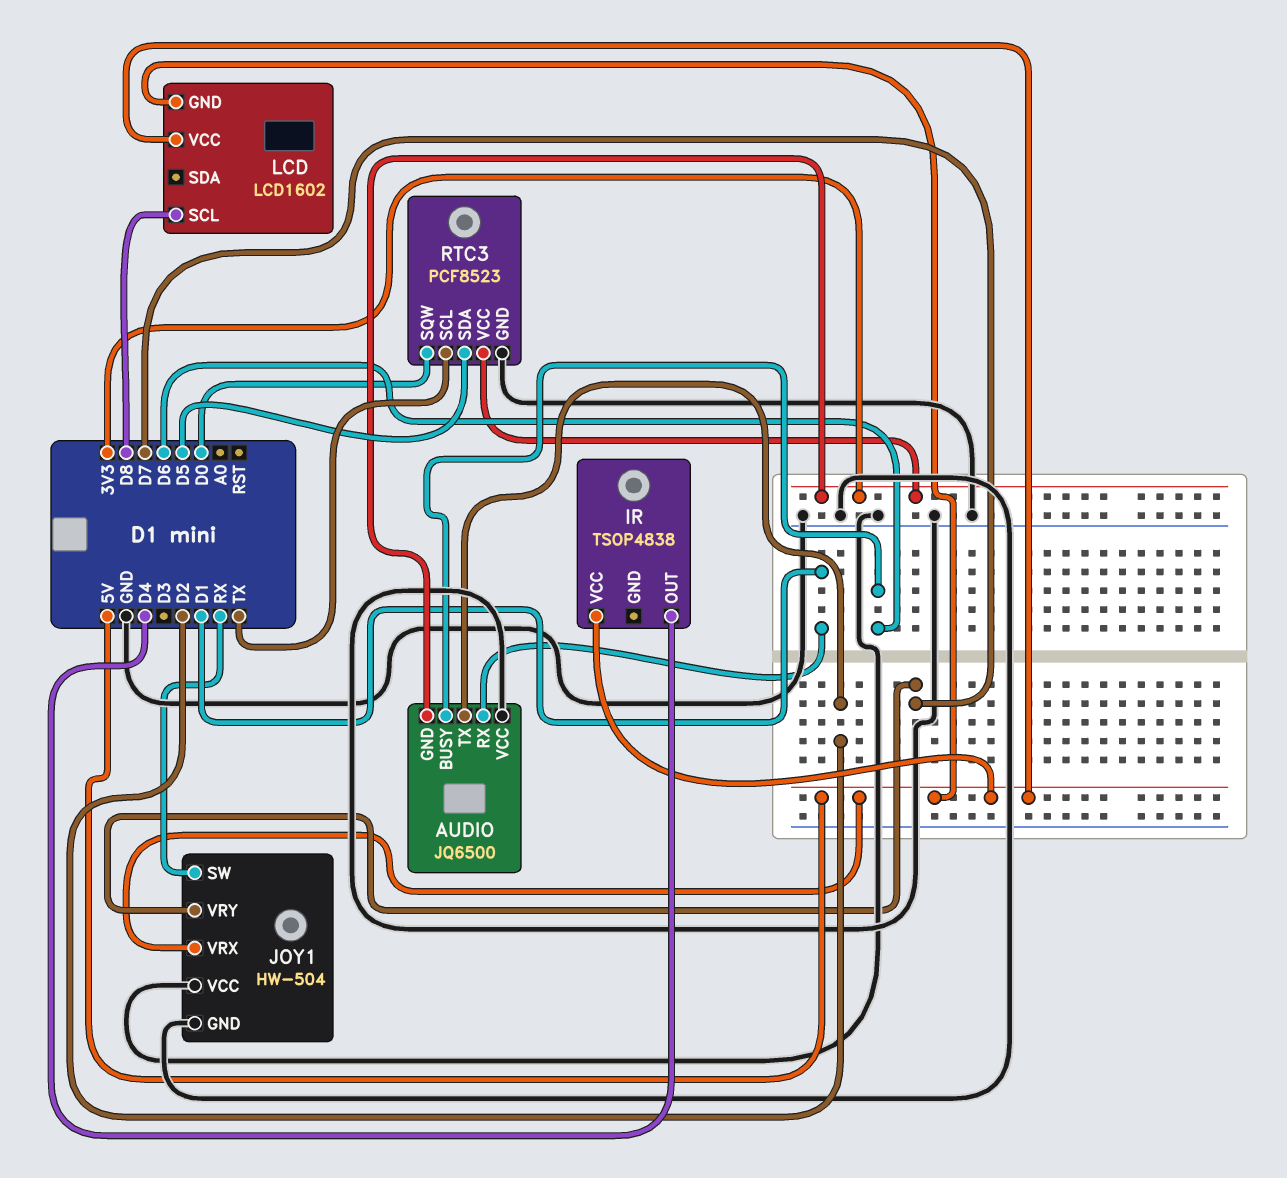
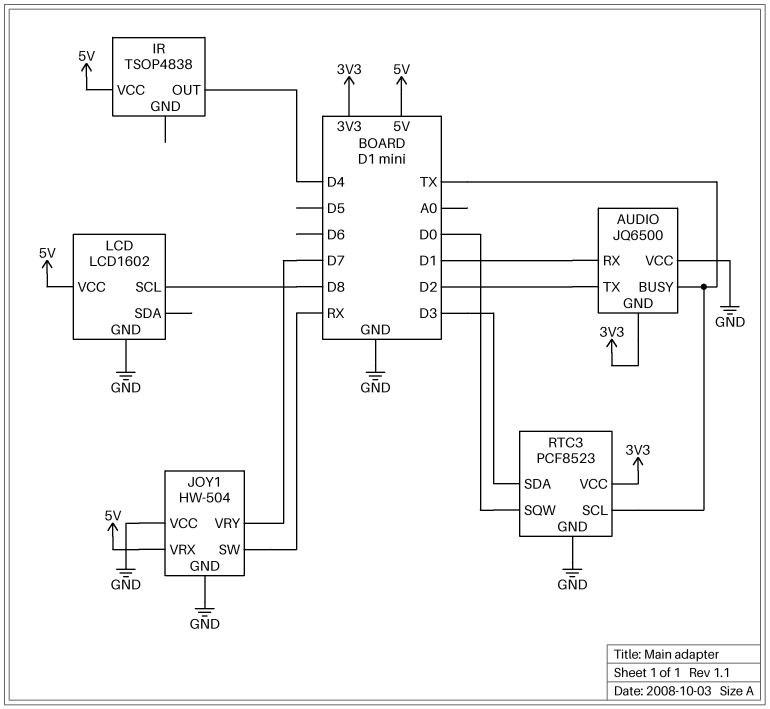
AUDIO pin BUSY: D6 -> TX
LCD pin GND: 5V -> GND
RTC3 pin SDA: D5 -> D3

